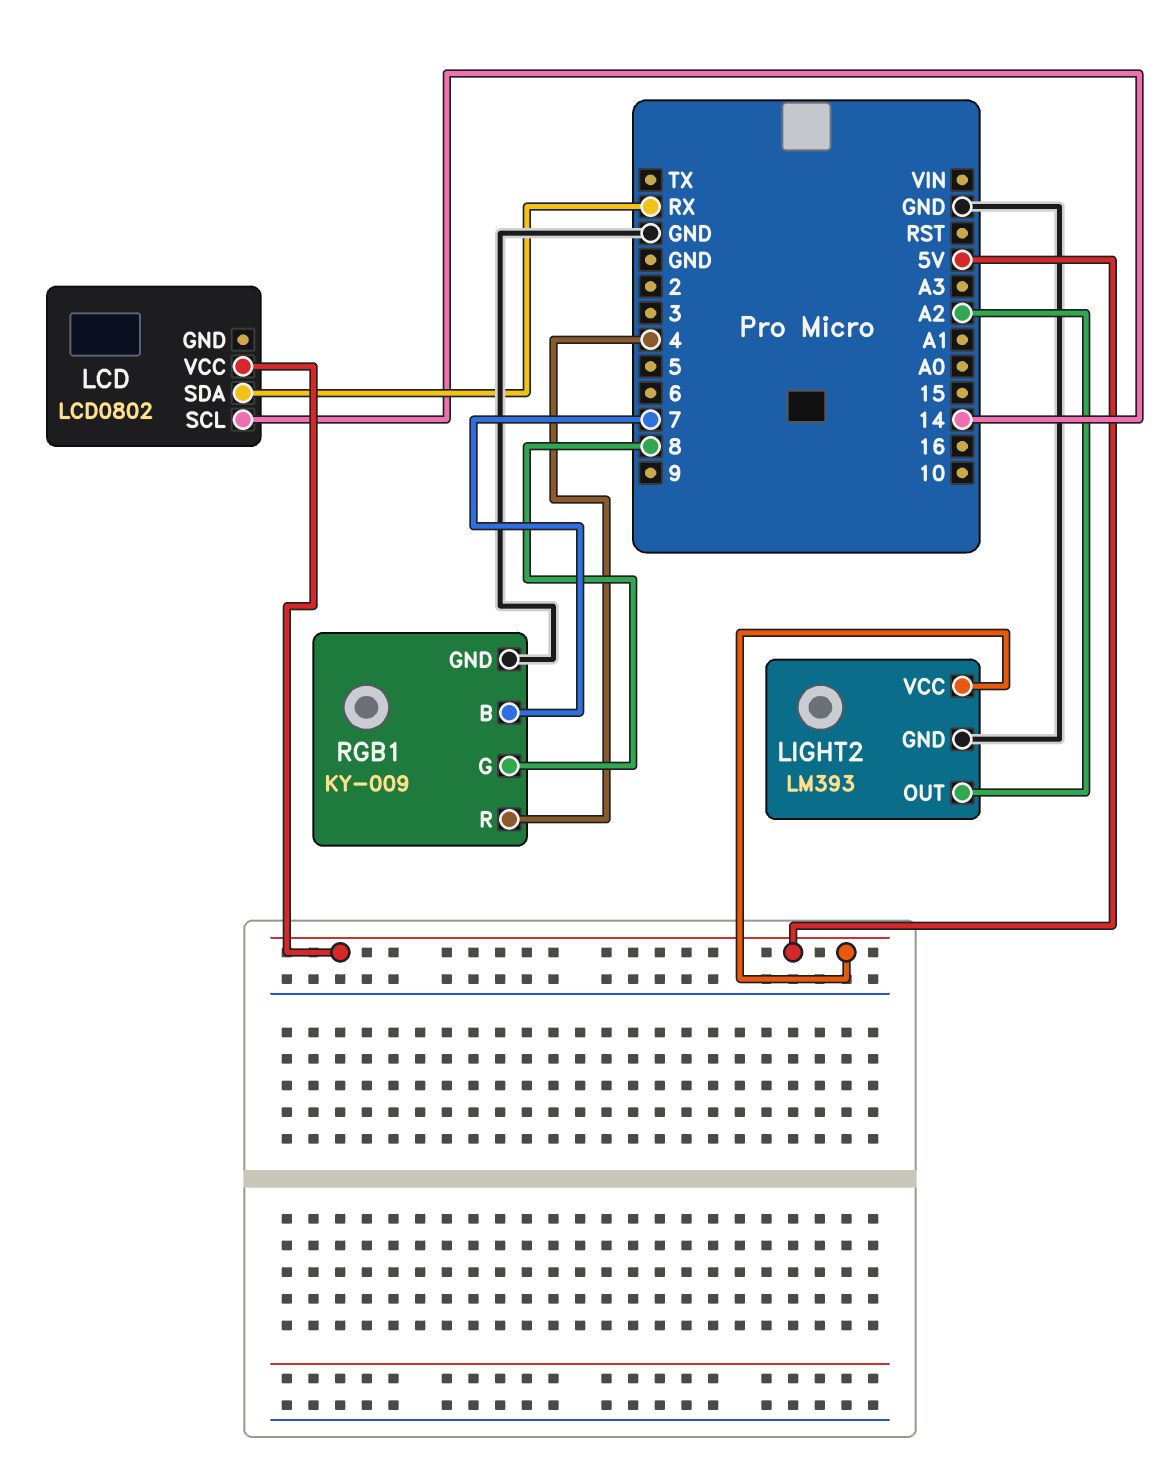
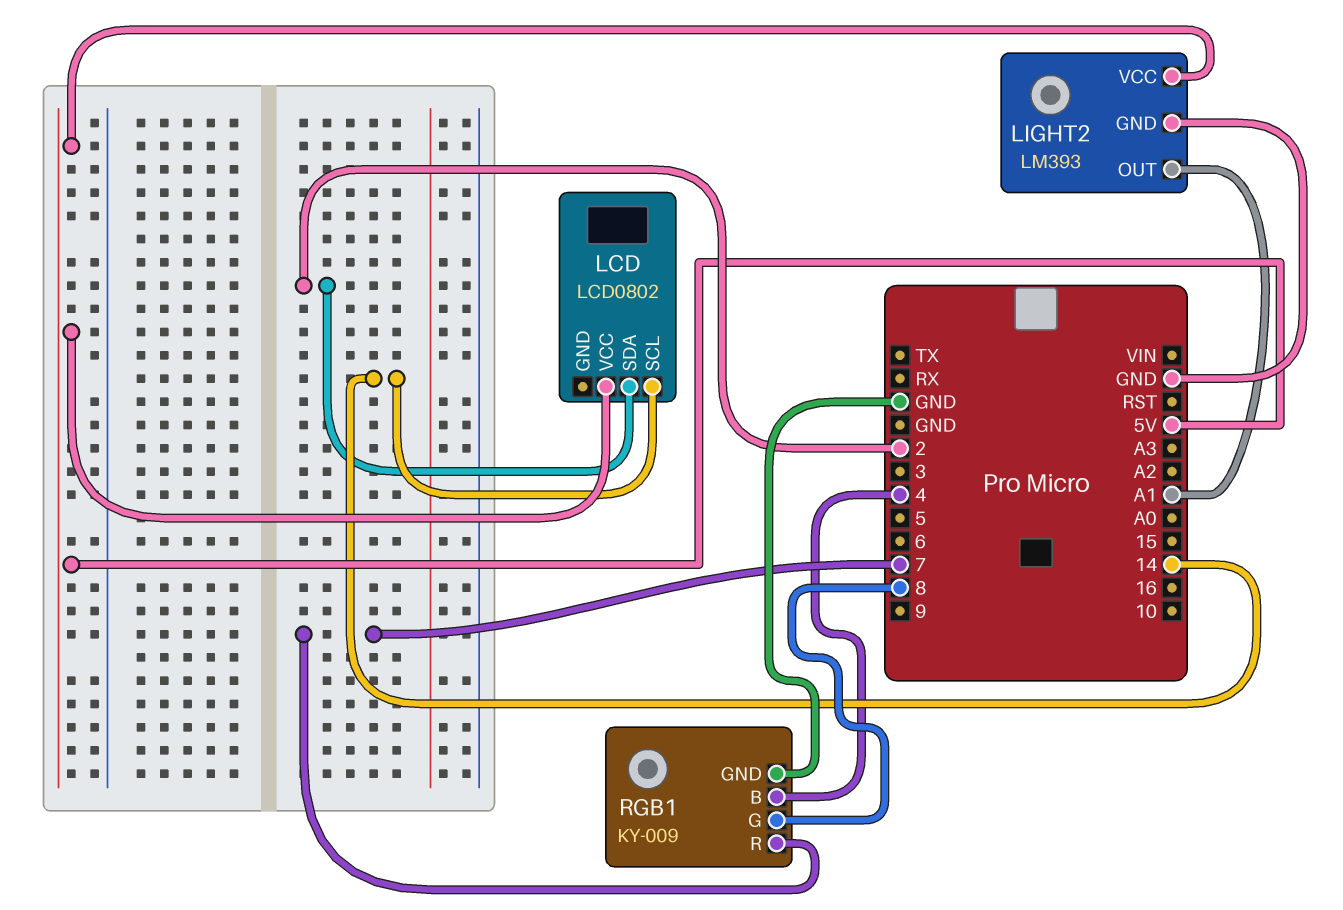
LCD pin SDA: RX -> 2
LIGHT2 pin OUT: A2 -> A1
RGB1 pin B: 7 -> 4
RGB1 pin R: 4 -> 7

